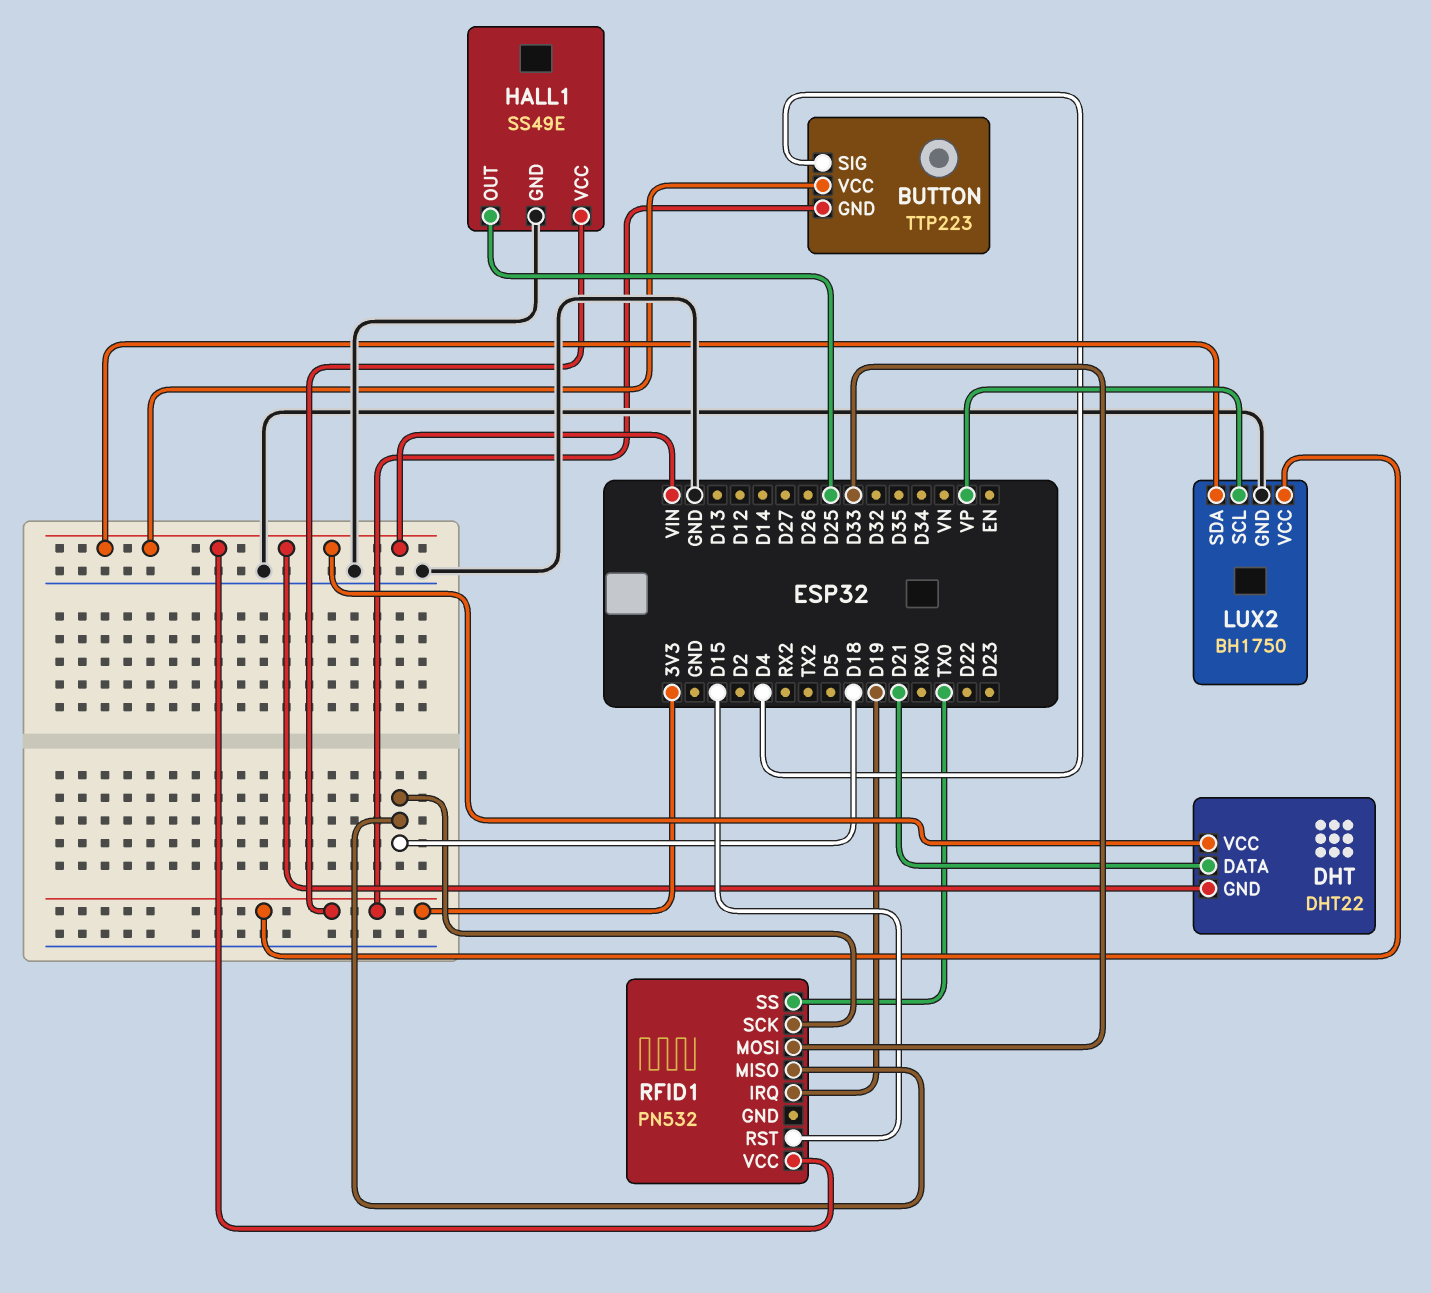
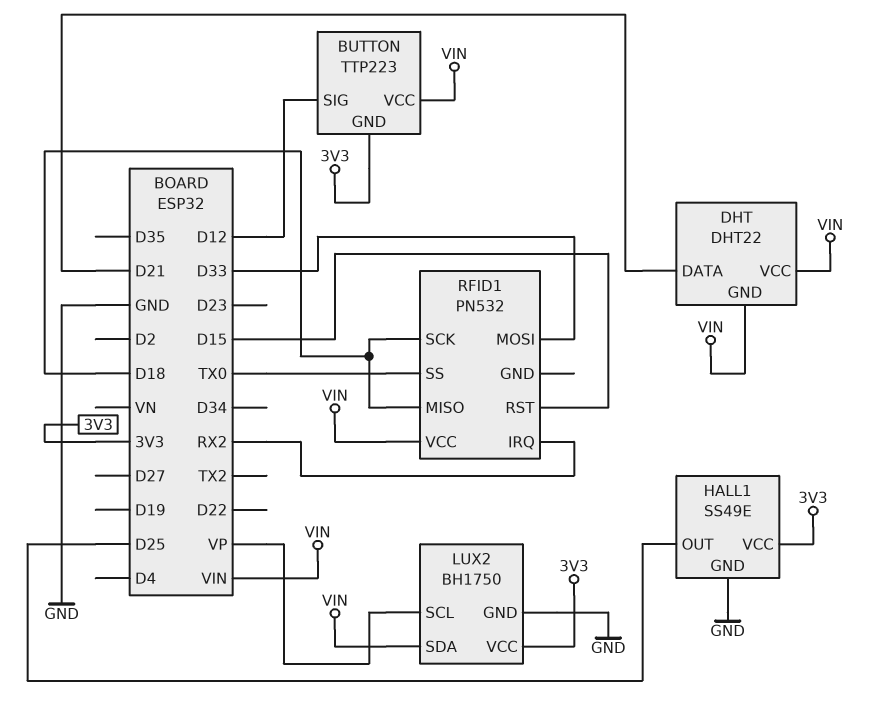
BUTTON pin SIG: D4 -> D12
RFID1 pin IRQ: D19 -> RX2

